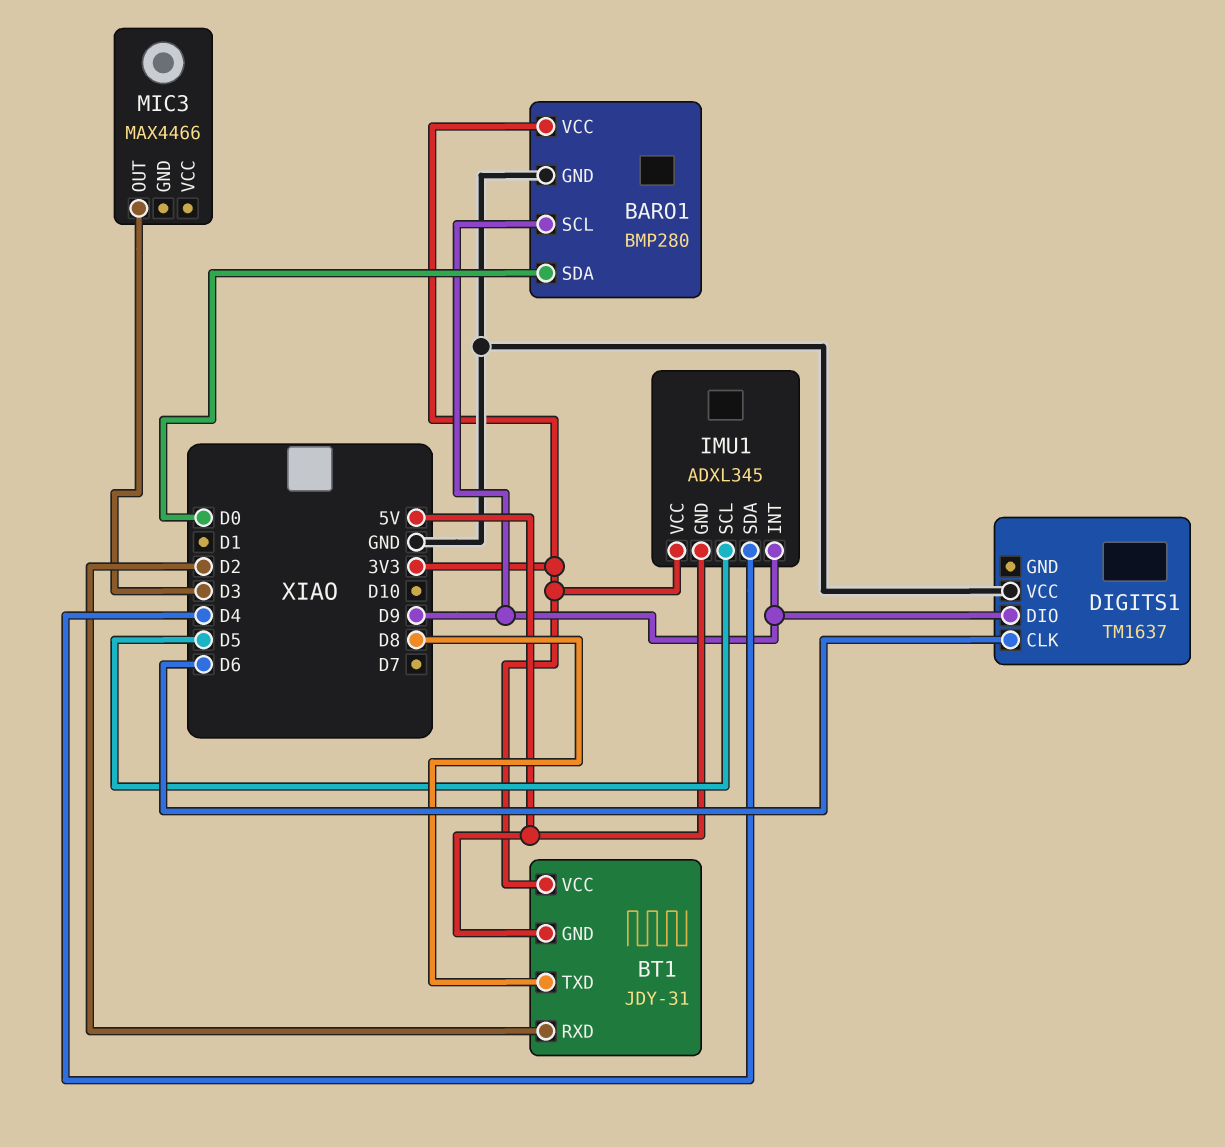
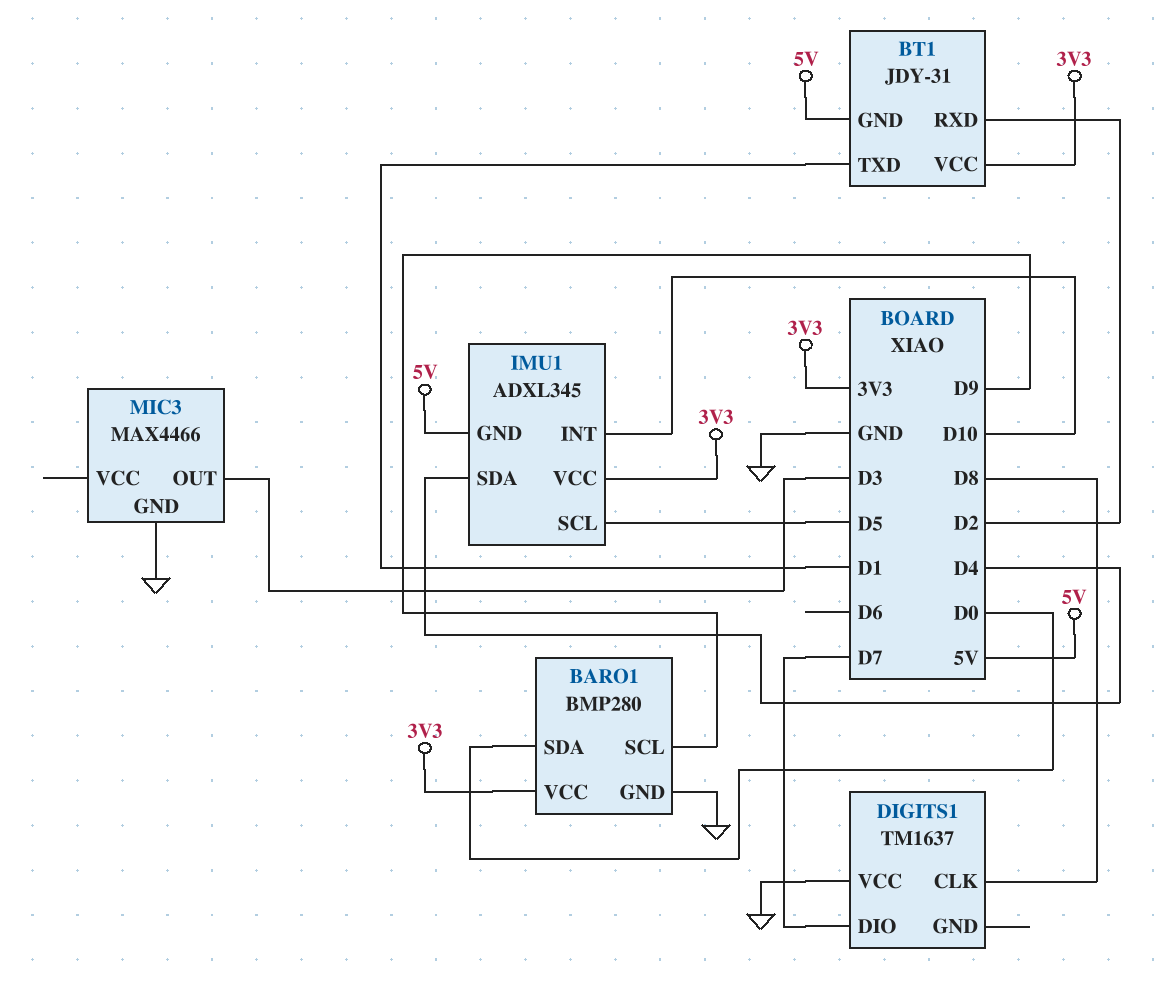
BT1 pin TXD: D8 -> D1
DIGITS1 pin CLK: D6 -> D8
DIGITS1 pin DIO: D9 -> D7
IMU1 pin INT: D9 -> D10
MIC3 pin GND: none -> GND

